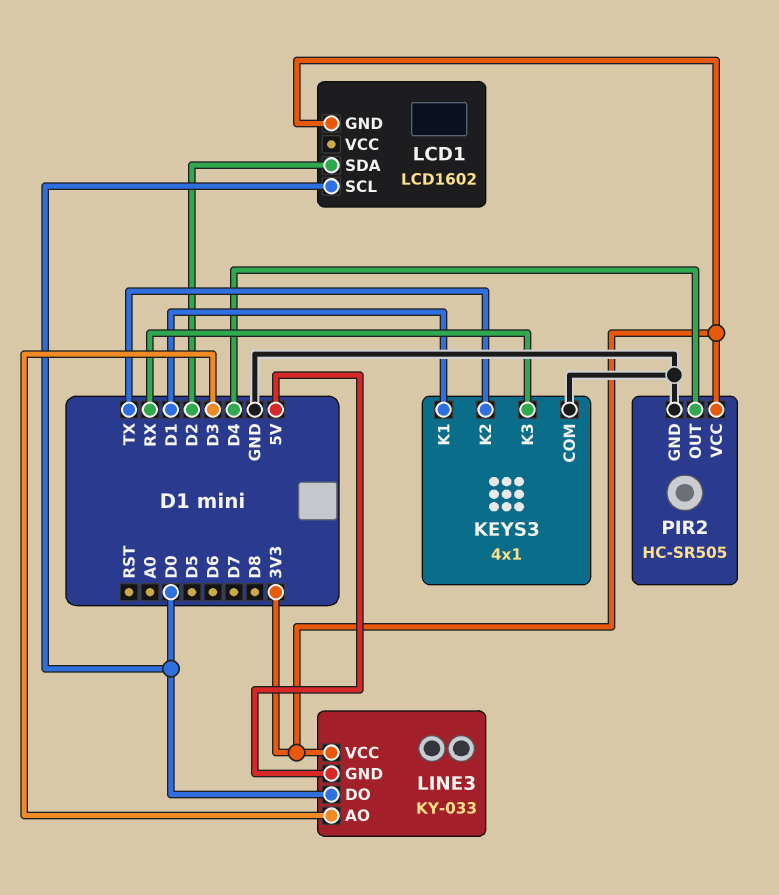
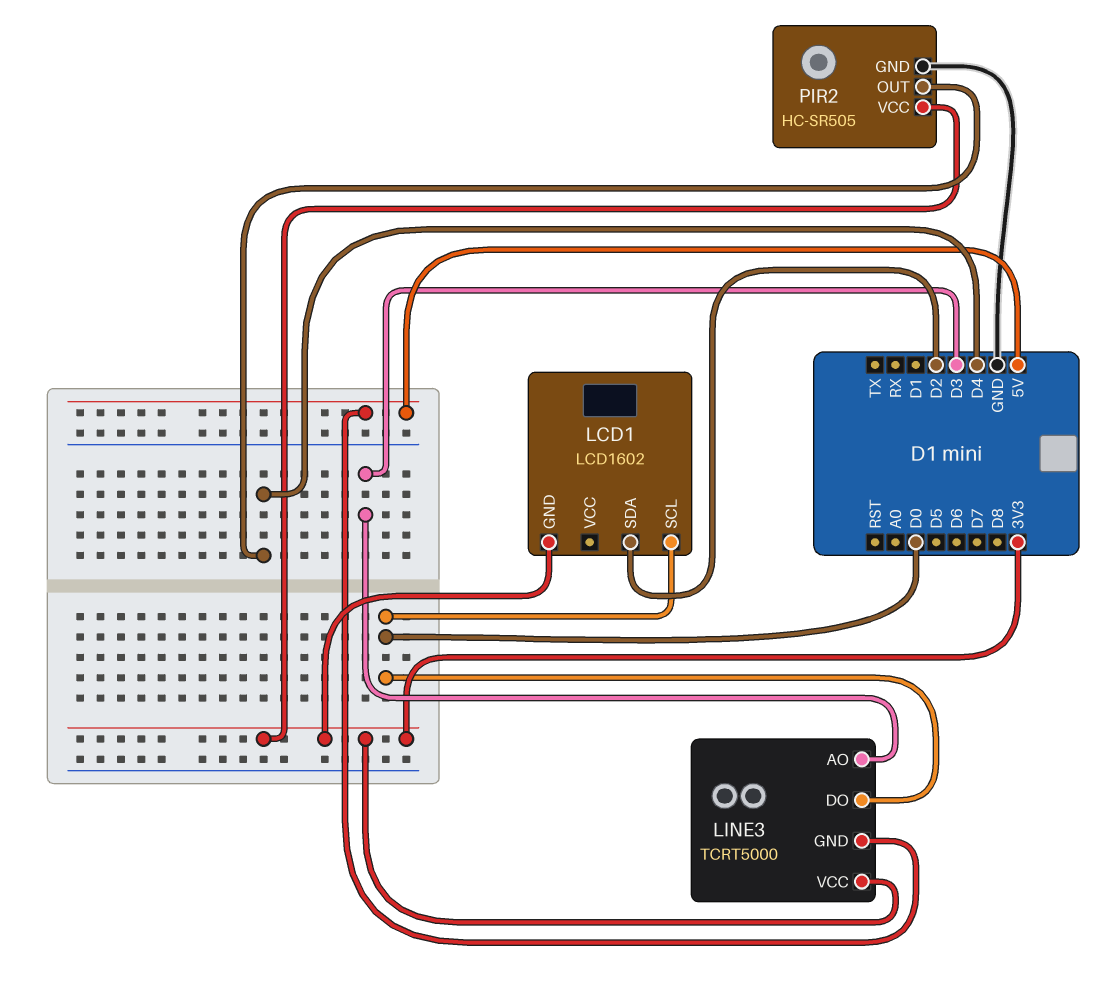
KEYS3: 4x1 -> none
KEYS3 pin COM: GND -> none
KEYS3 pin K1: D1 -> none
KEYS3 pin K2: TX -> none
KEYS3 pin K3: RX -> none
LINE3: KY-033 -> TCRT5000

